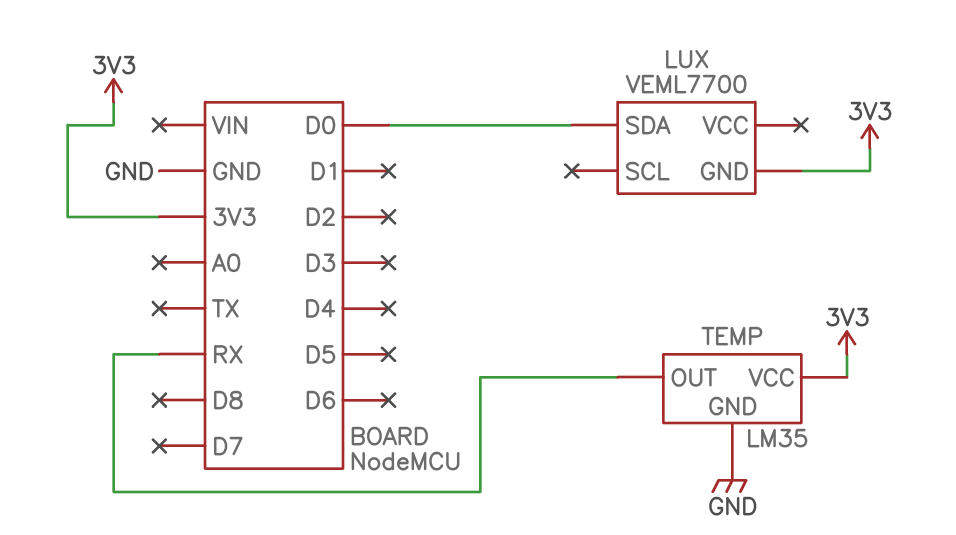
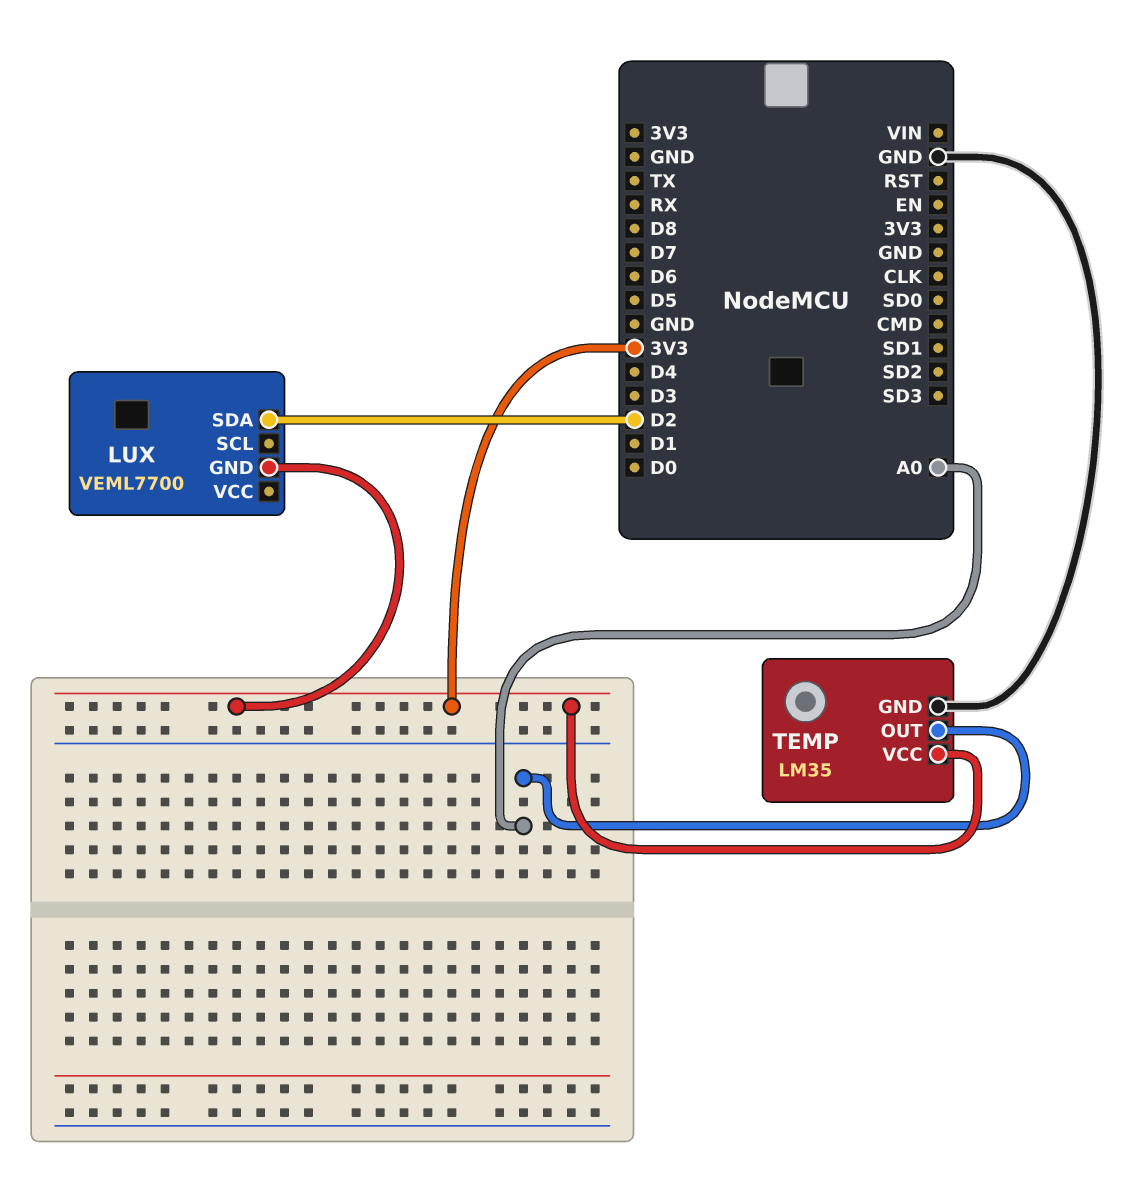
LUX pin SDA: D0 -> D2
TEMP pin OUT: RX -> A0

